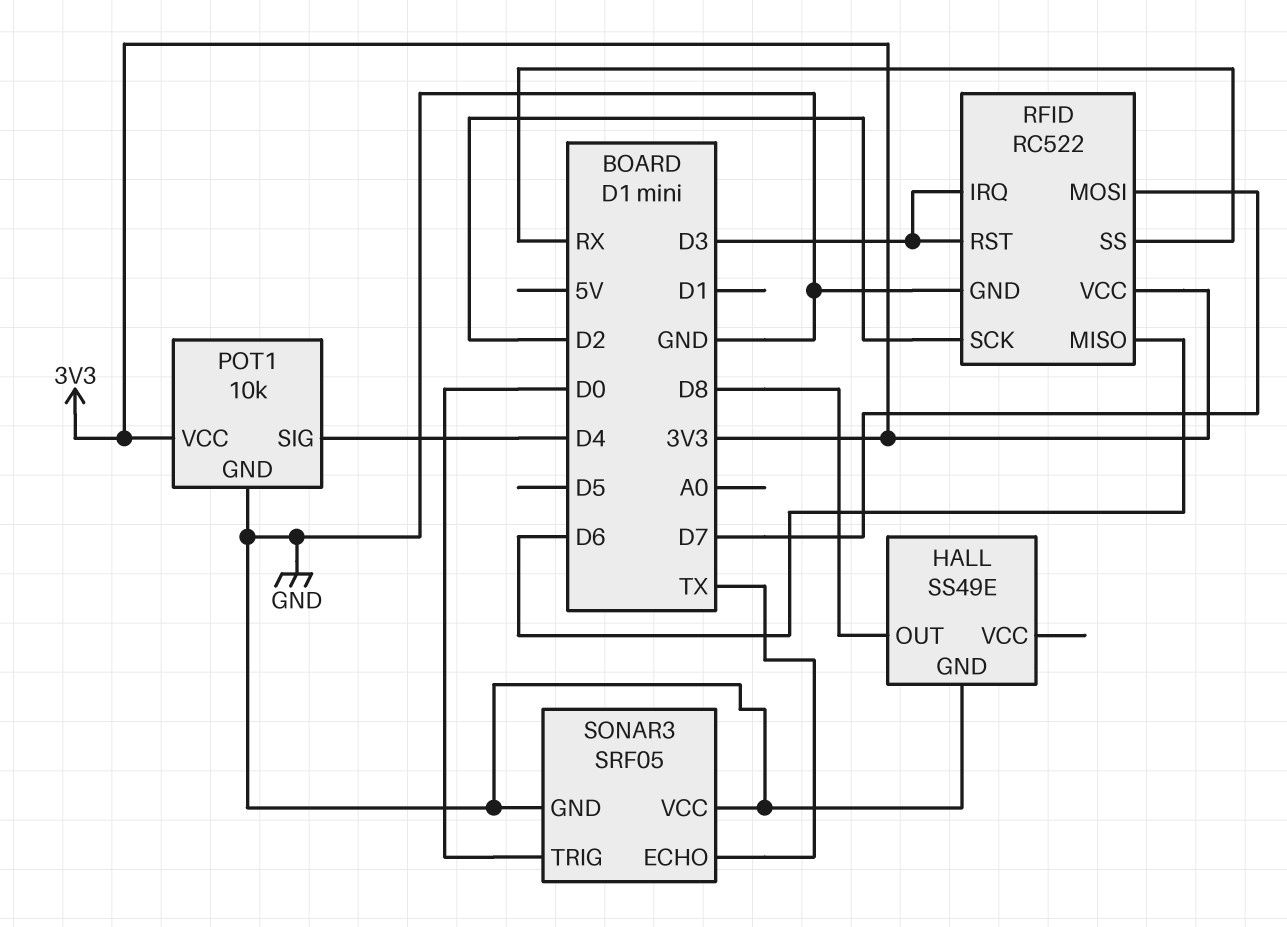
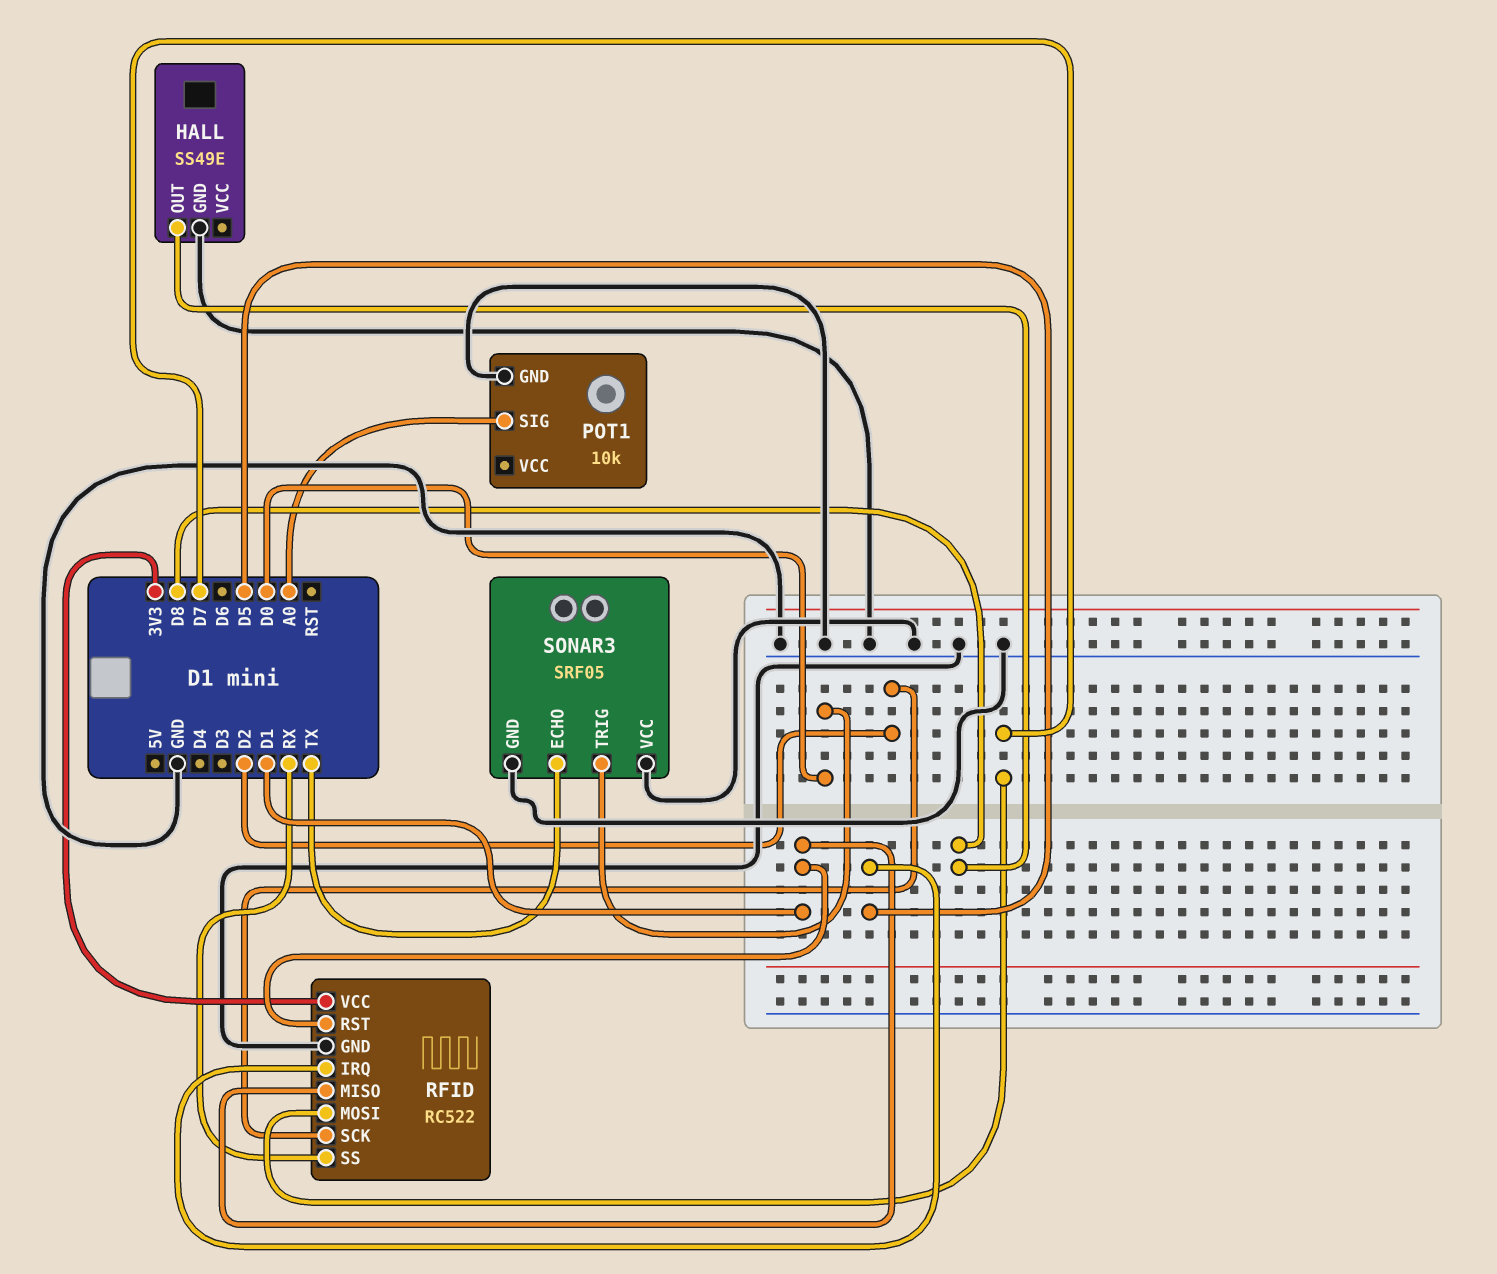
POT1 pin SIG: D4 -> A0
POT1 pin VCC: 3V3 -> none
RFID pin IRQ: D3 -> D5
RFID pin MISO: D6 -> D1
RFID pin RST: D3 -> D1

